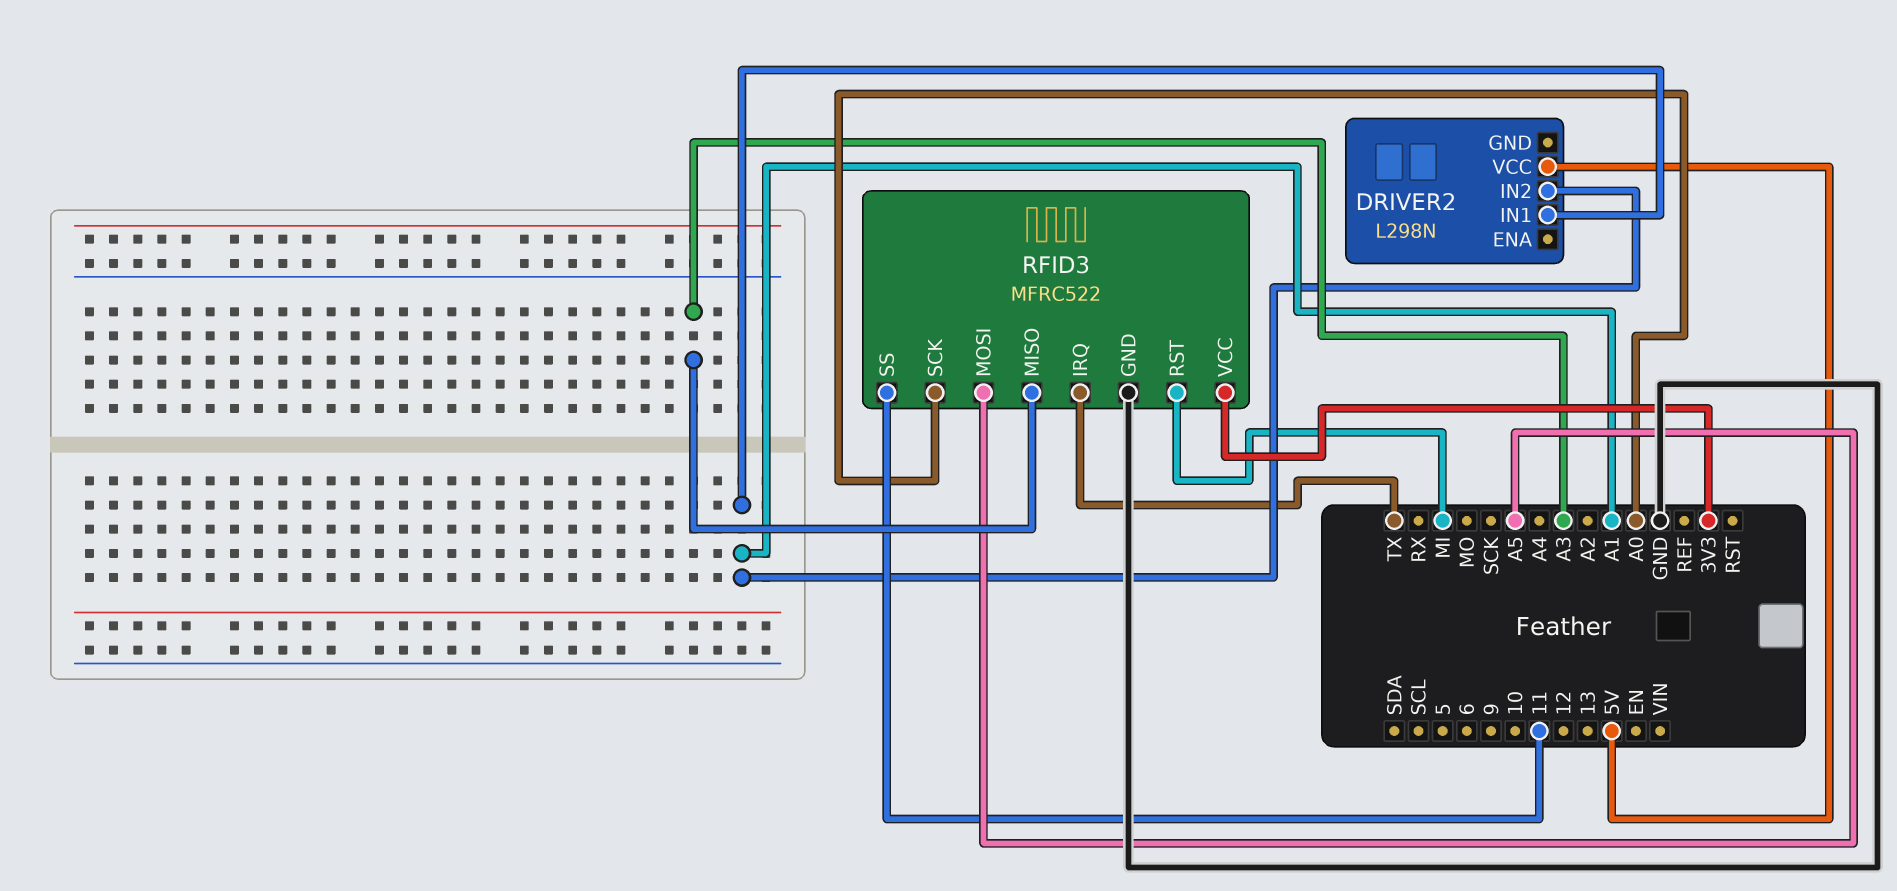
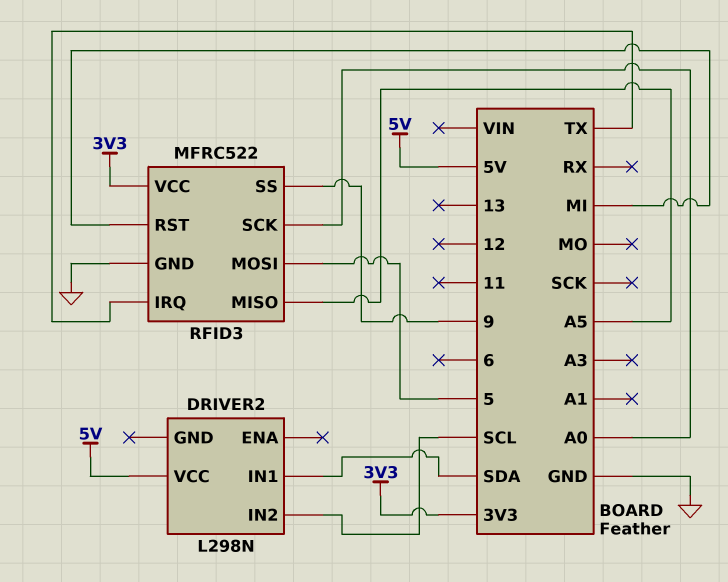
DRIVER2 pin IN1: A1 -> SDA
DRIVER2 pin IN2: A1 -> SCL
RFID3 pin MISO: A3 -> A5
RFID3 pin MOSI: A5 -> 5
RFID3 pin SS: 11 -> 9

